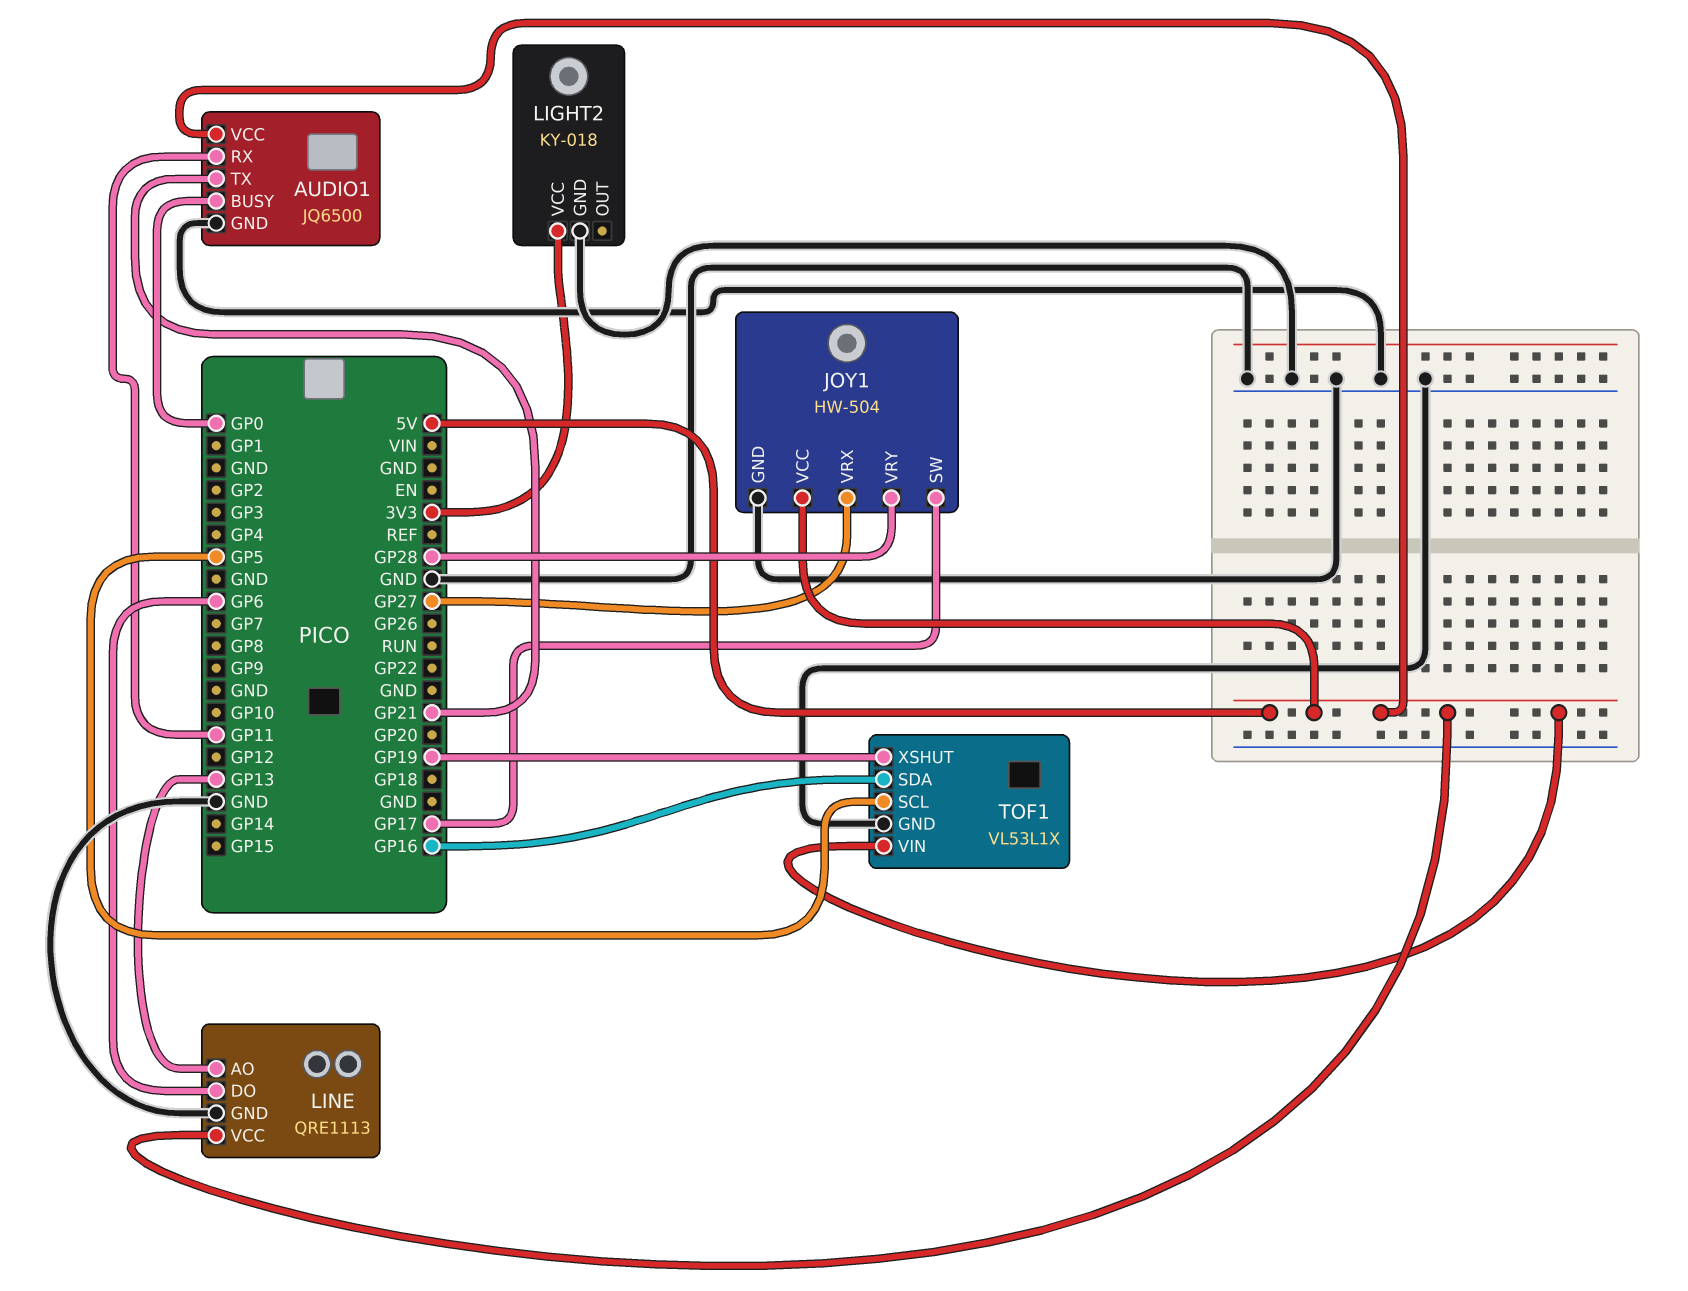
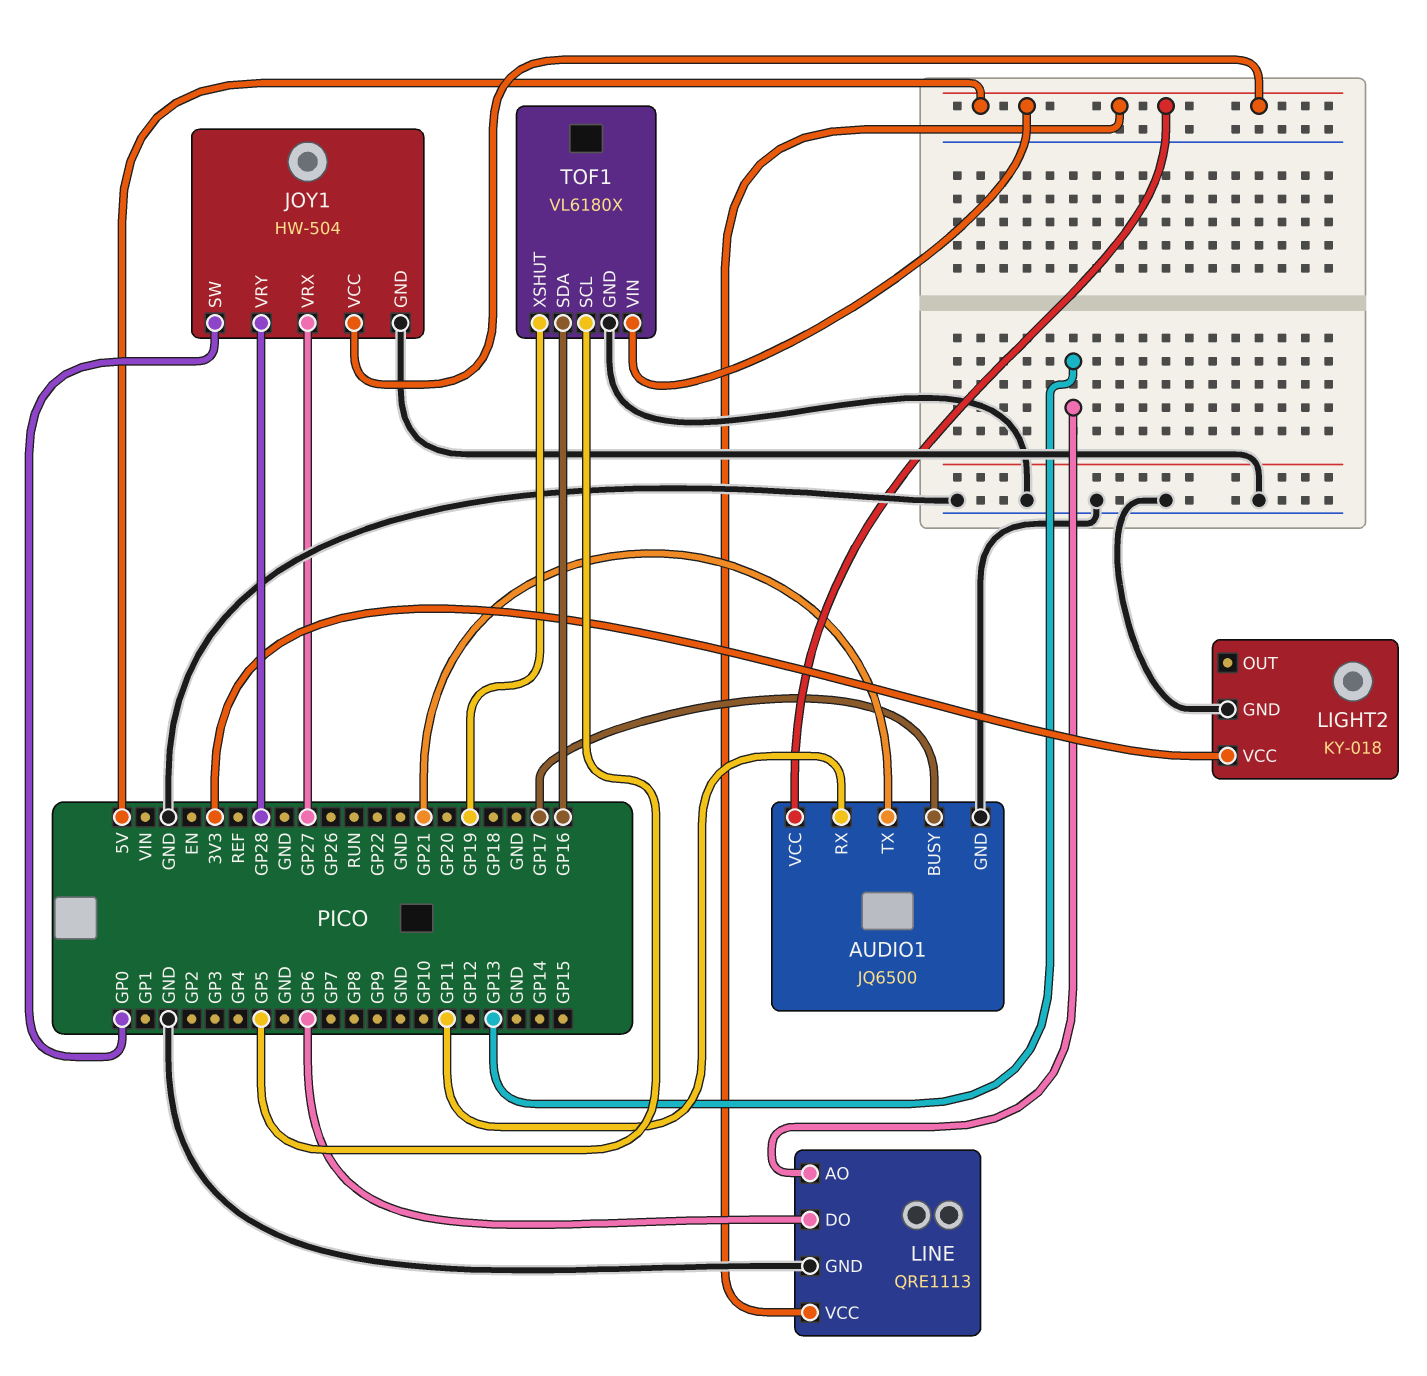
AUDIO1 pin BUSY: GP0 -> GP17
JOY1 pin SW: GP17 -> GP0
TOF1: VL53L1X -> VL6180X

